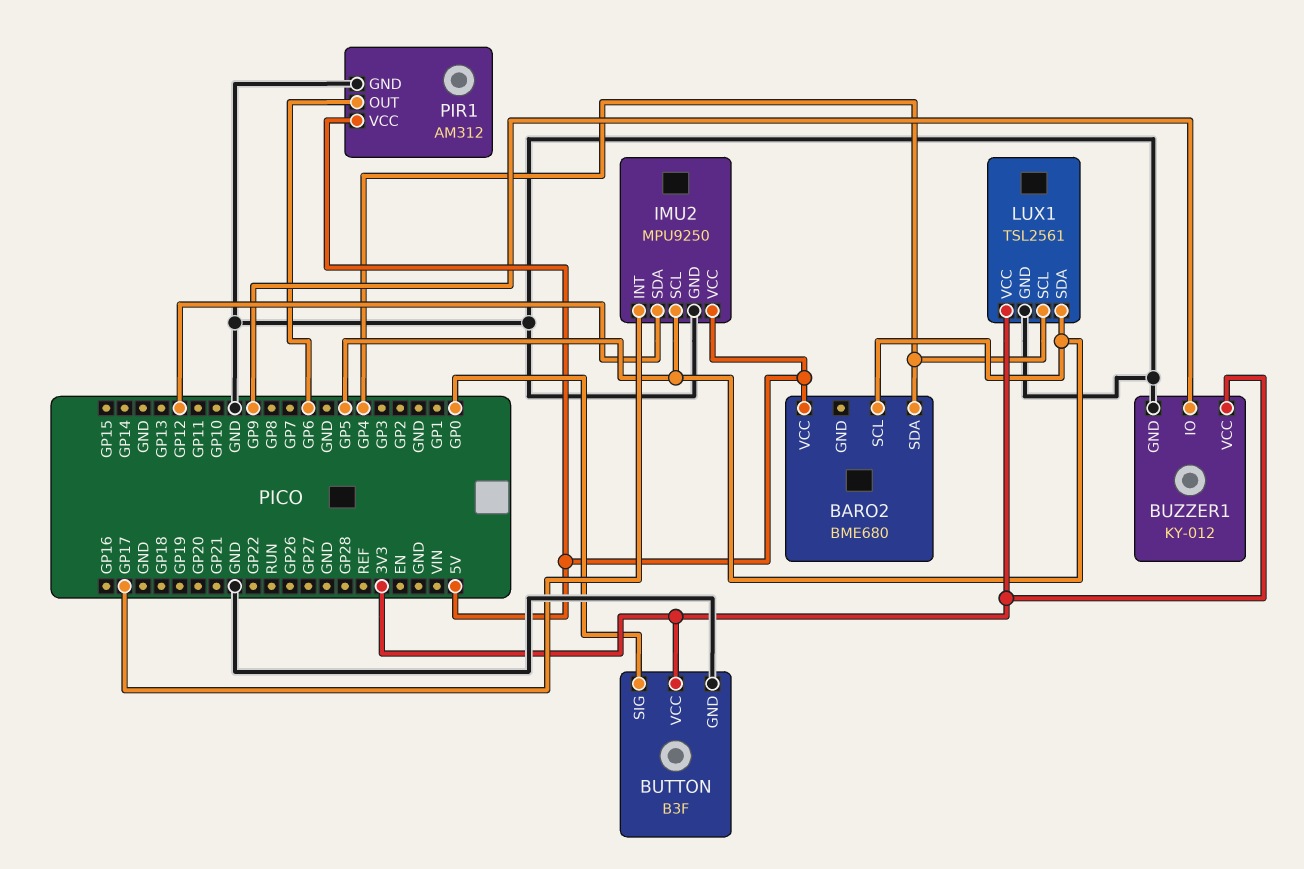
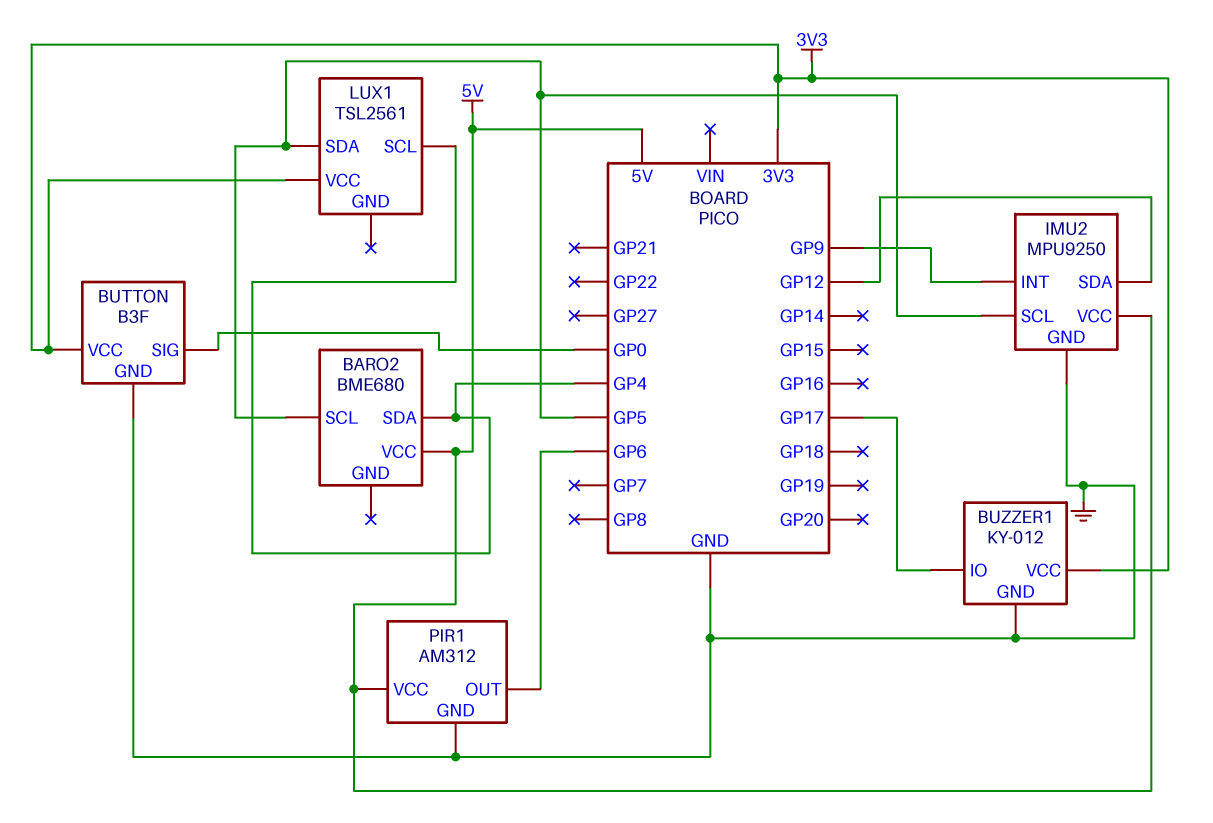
BUZZER1 pin IO: GP9 -> GP17
IMU2 pin INT: GP17 -> GP9
LUX1 pin GND: GND -> none

